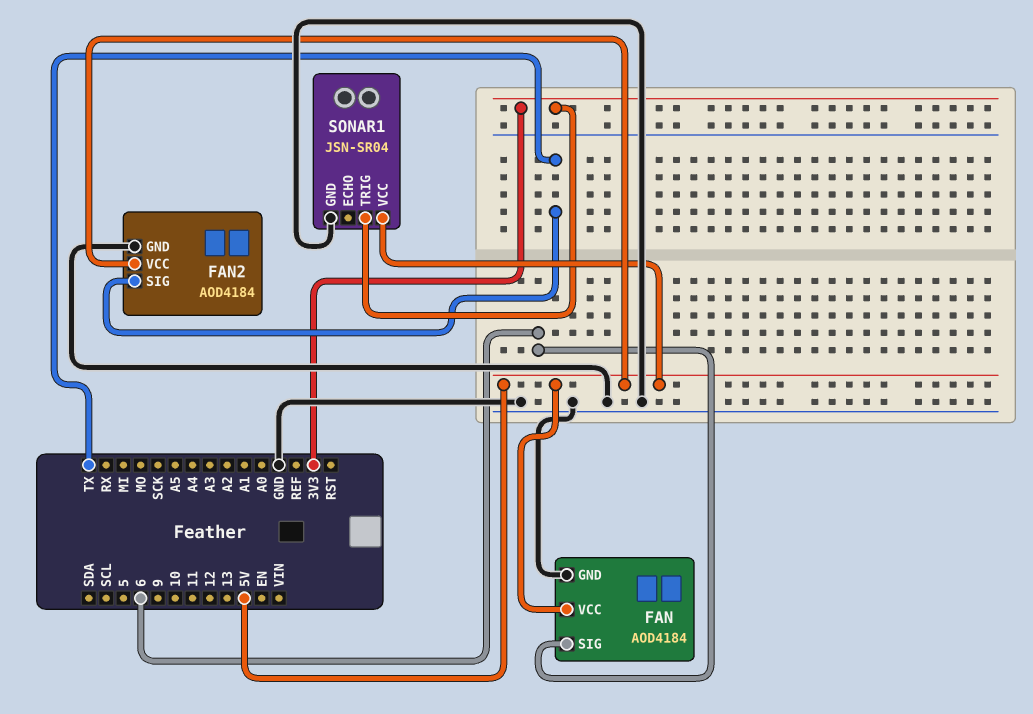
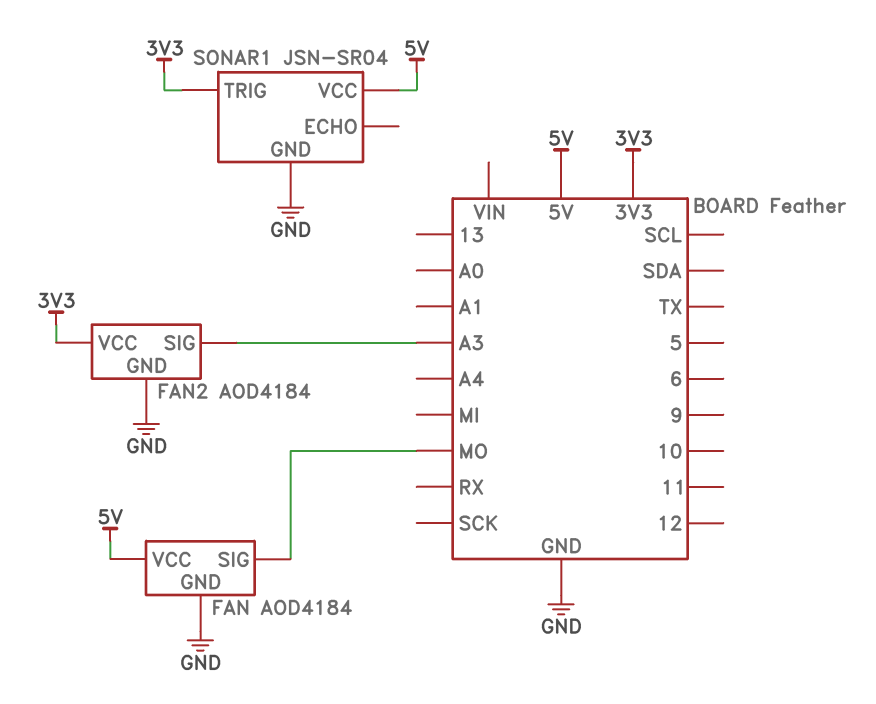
FAN pin SIG: 6 -> MO
FAN2 pin SIG: TX -> A3
FAN2 pin VCC: 5V -> 3V3

